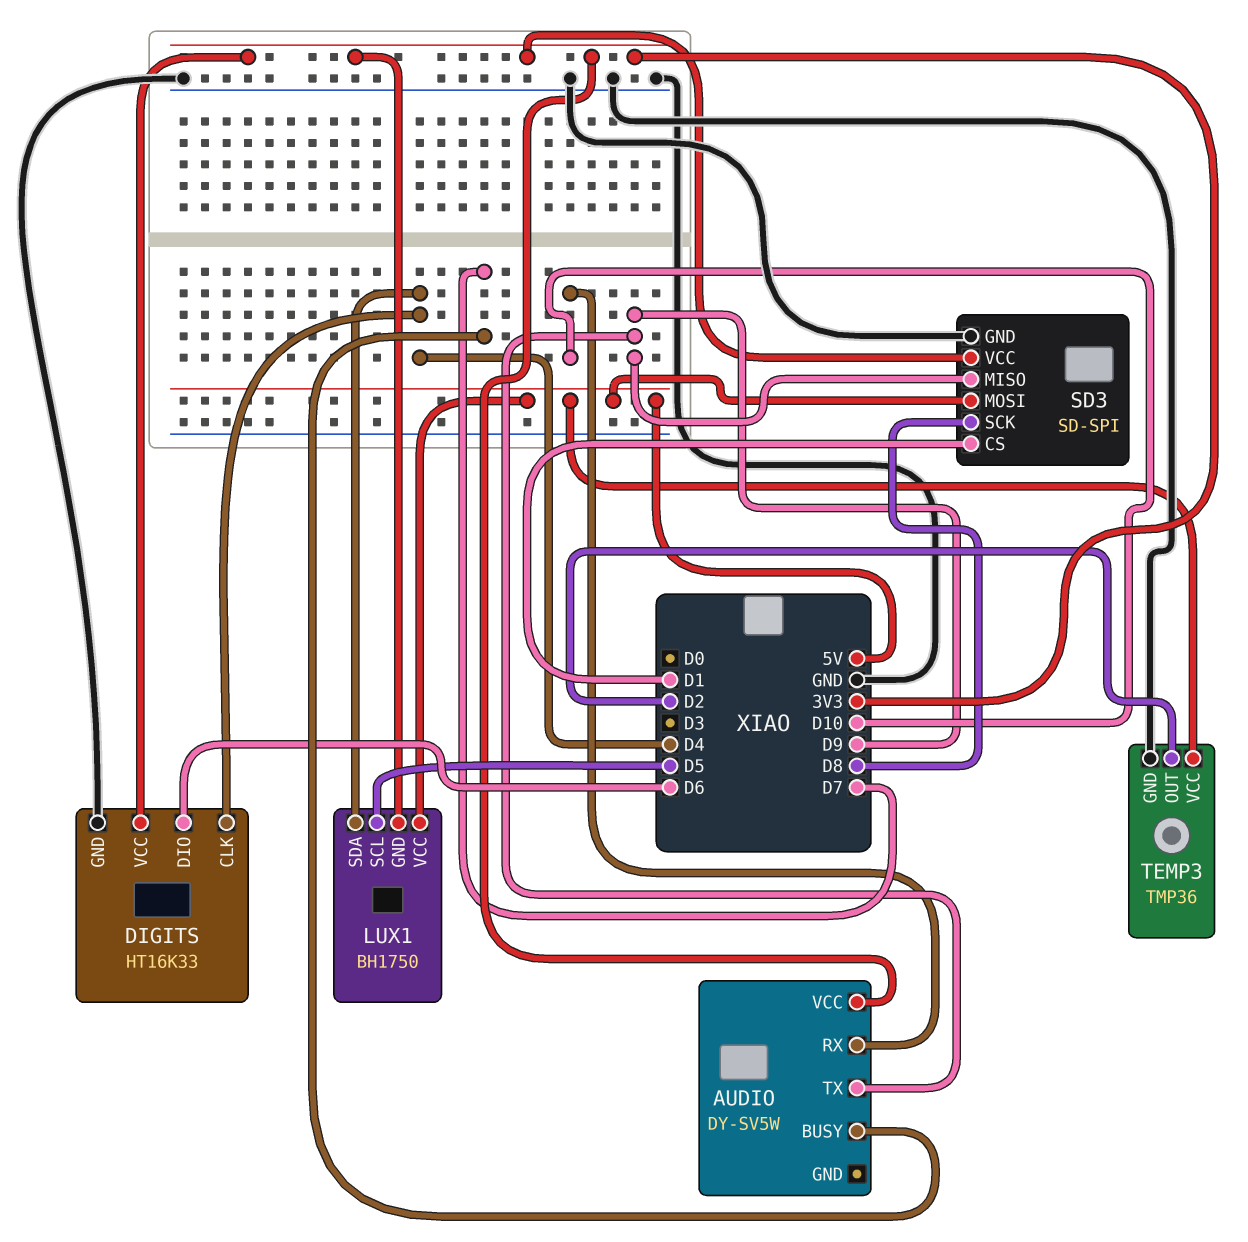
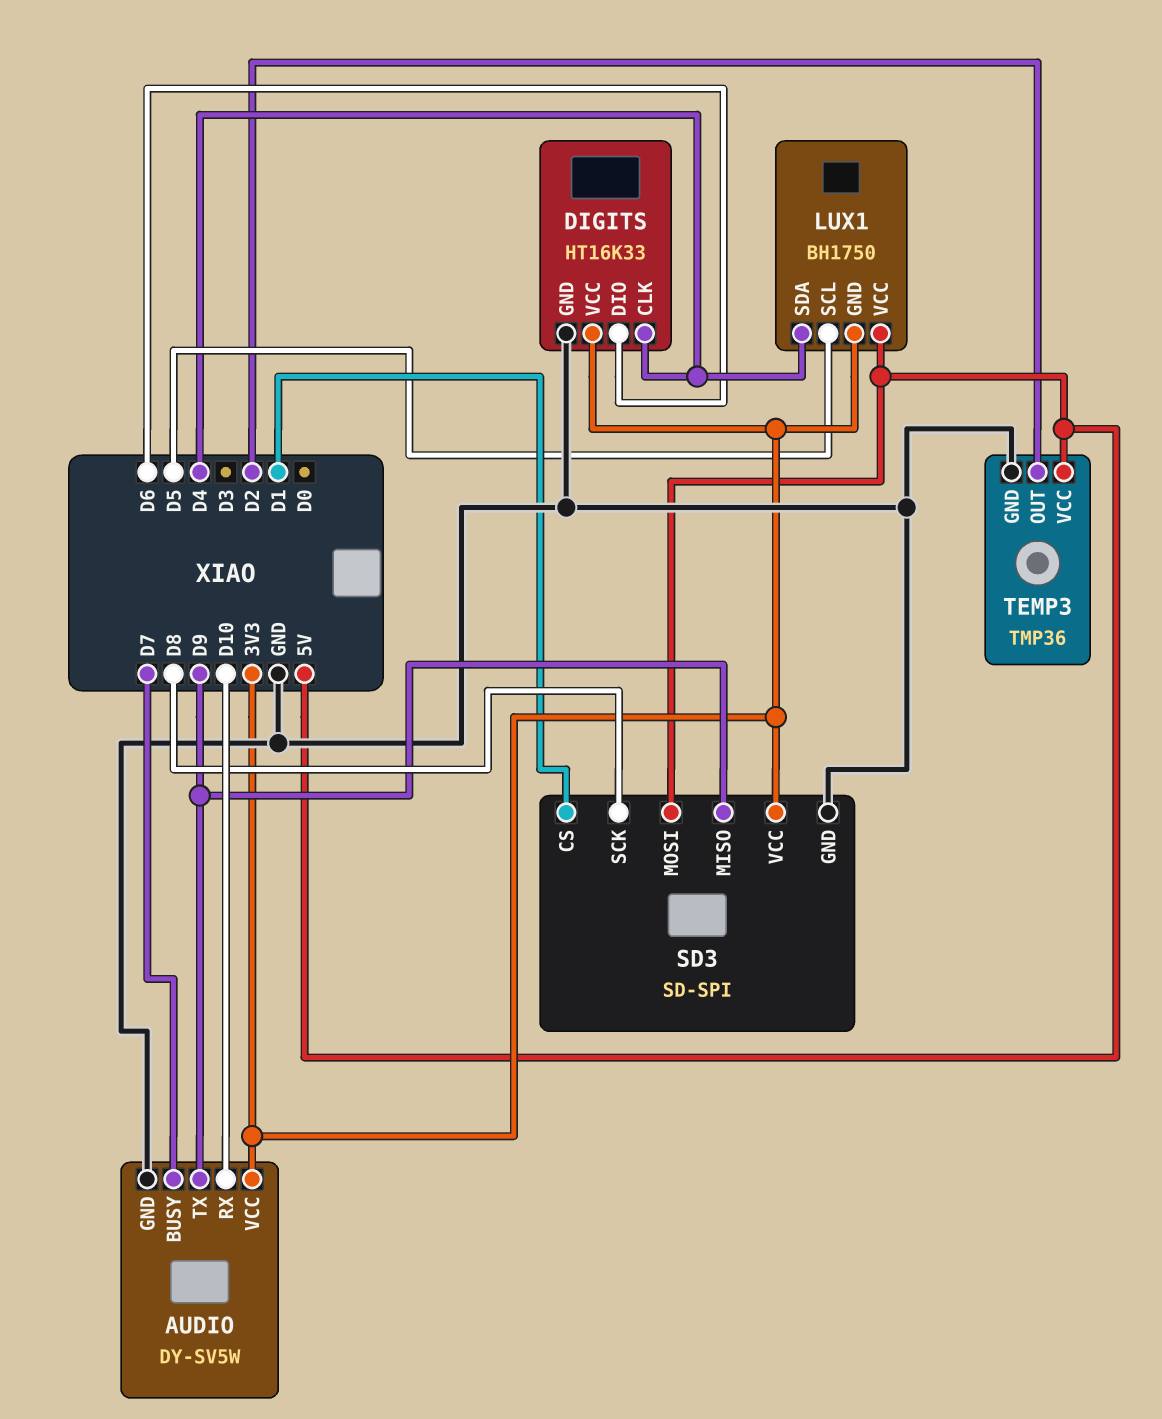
AUDIO pin GND: none -> GND

